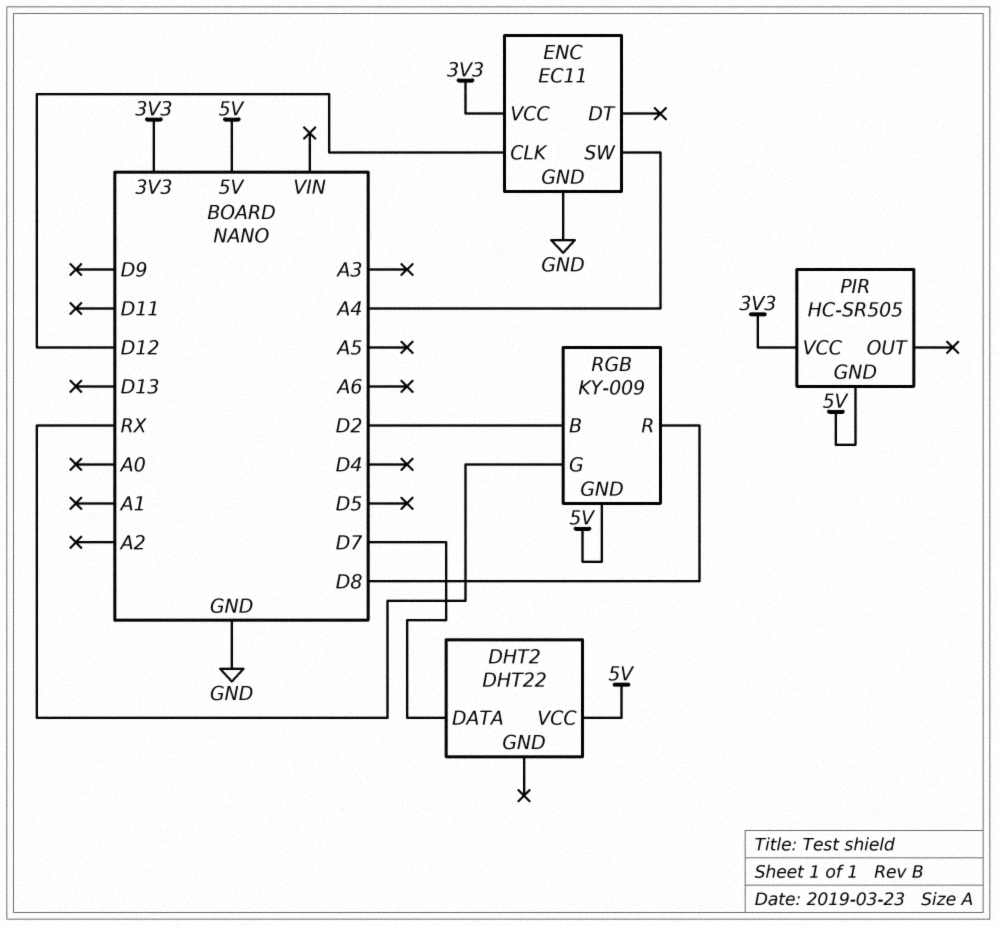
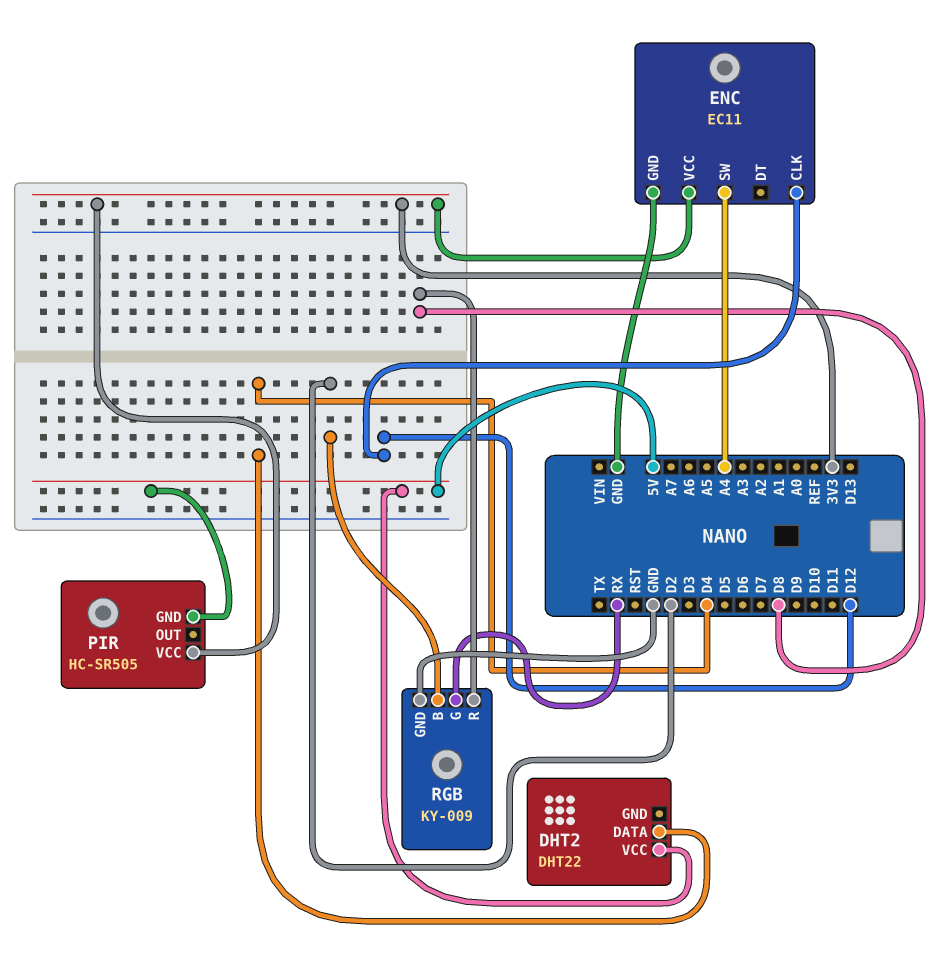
DHT2 pin DATA: D7 -> D4
RGB pin GND: 5V -> GND

